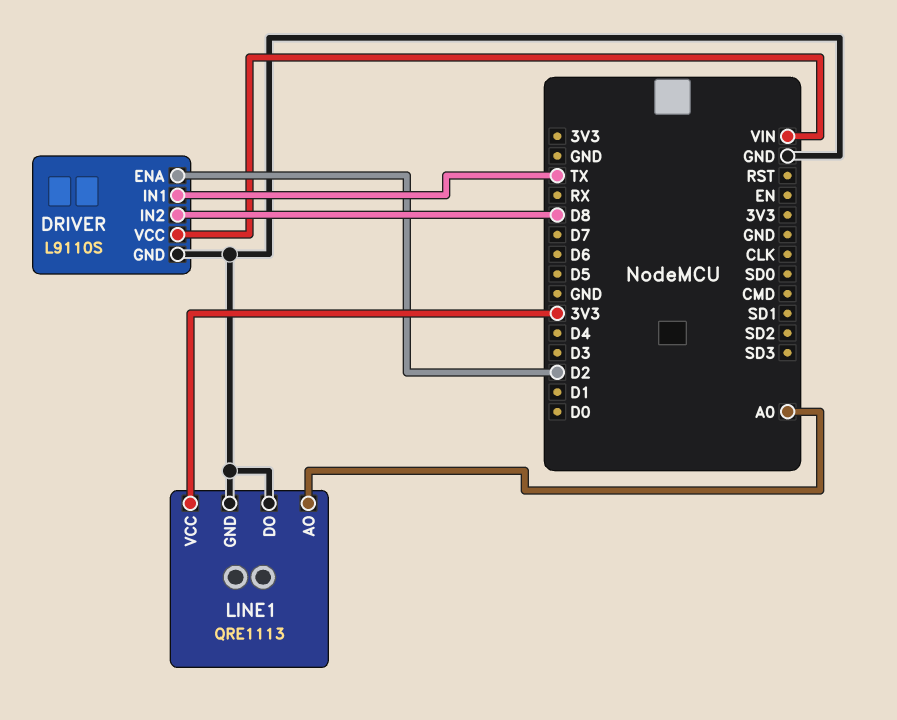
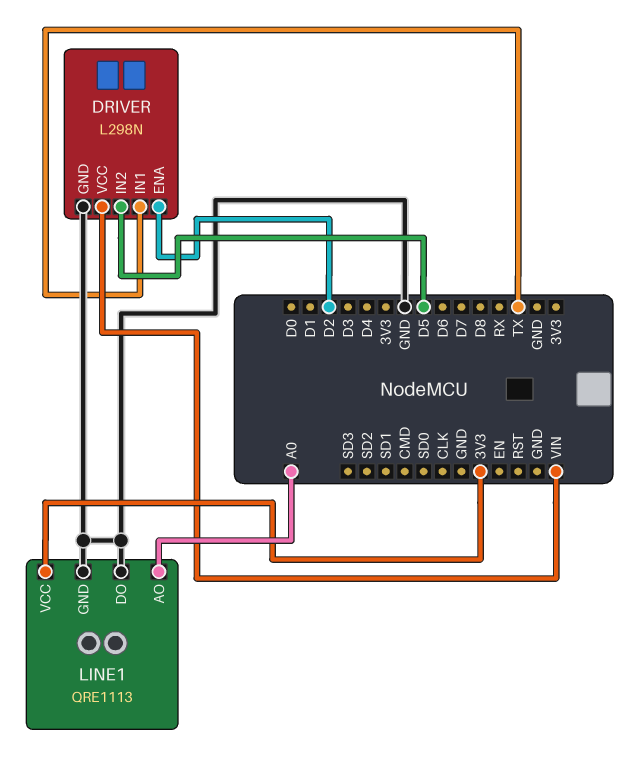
DRIVER: L9110S -> L298N
DRIVER pin IN2: D8 -> D5

